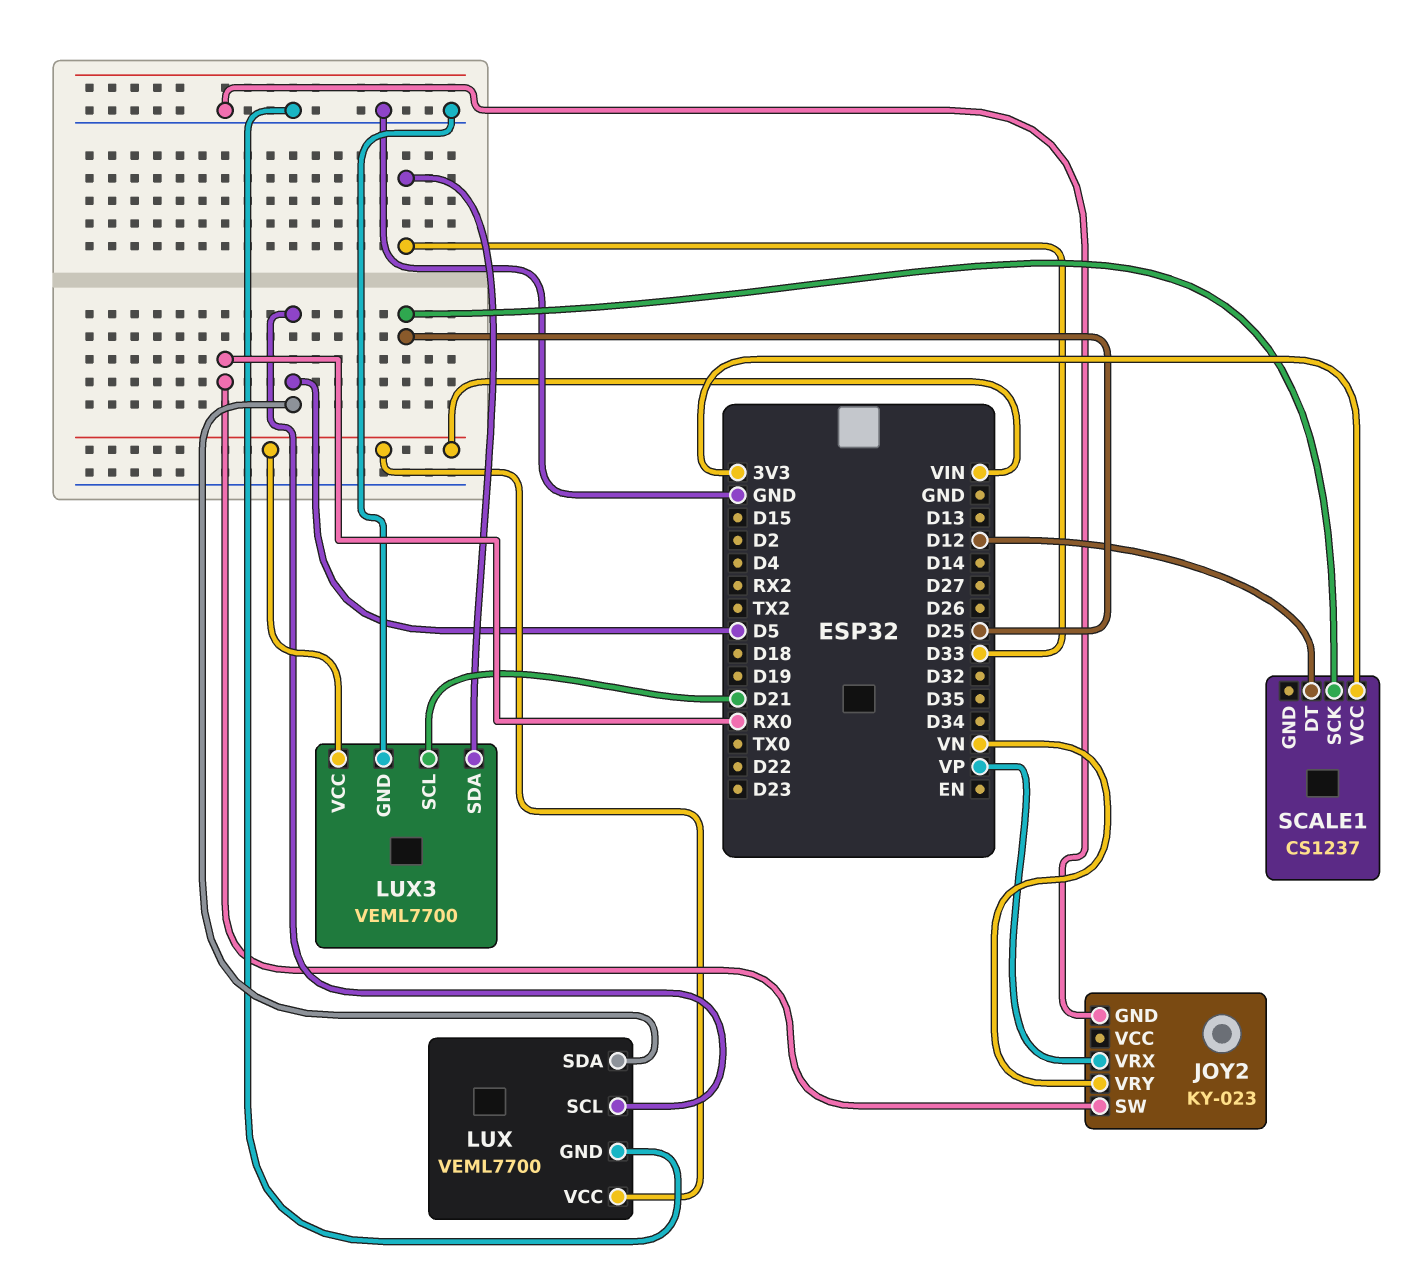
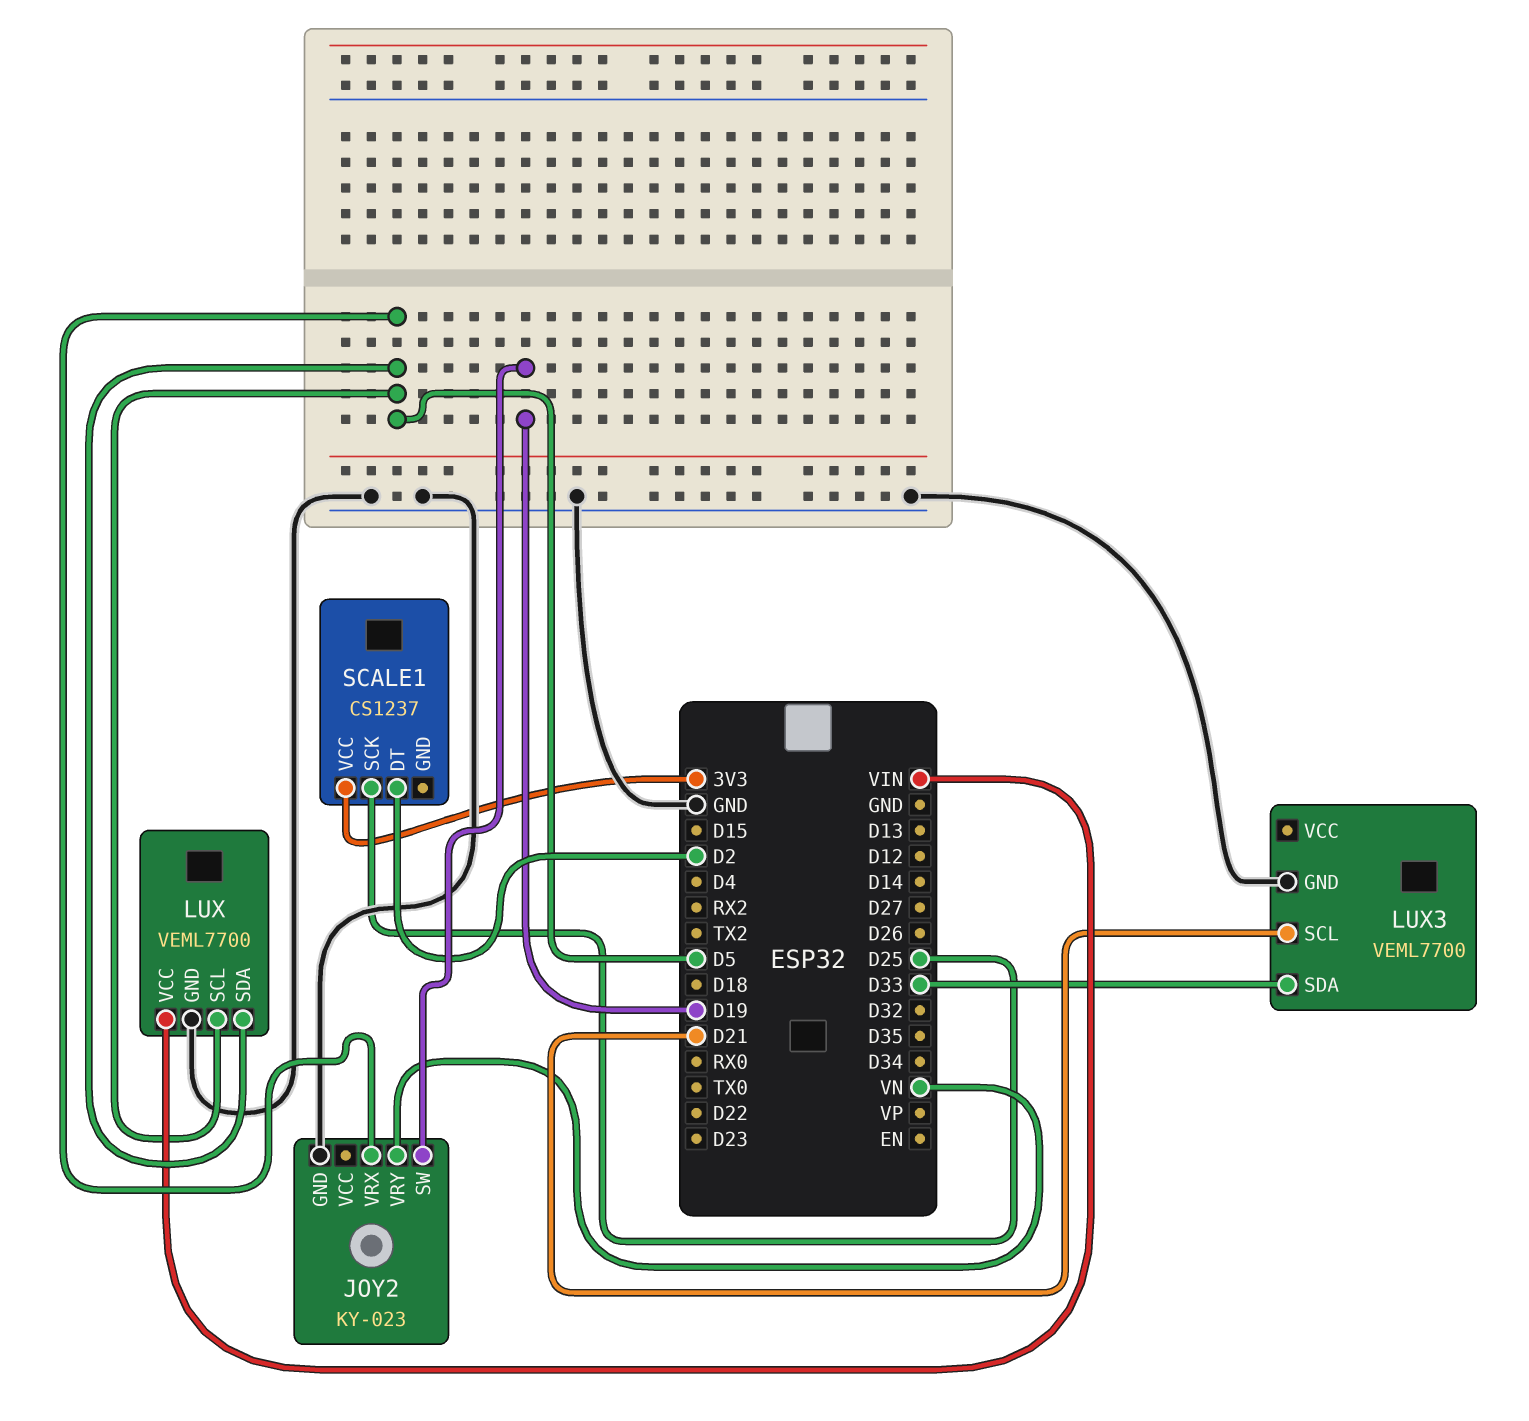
JOY2 pin SW: RX0 -> D19
JOY2 pin VRX: VP -> D5
LUX3 pin VCC: VIN -> none
SCALE1 pin DT: D12 -> D2

